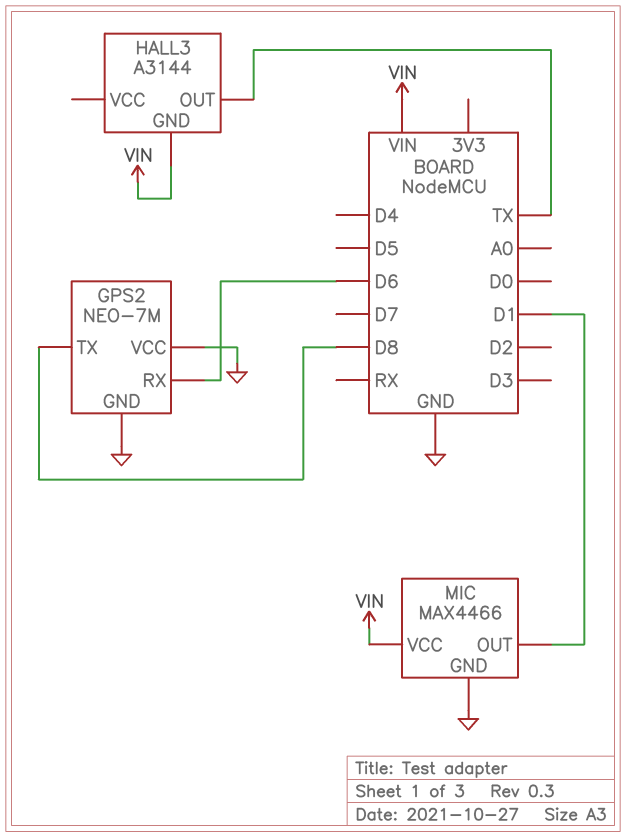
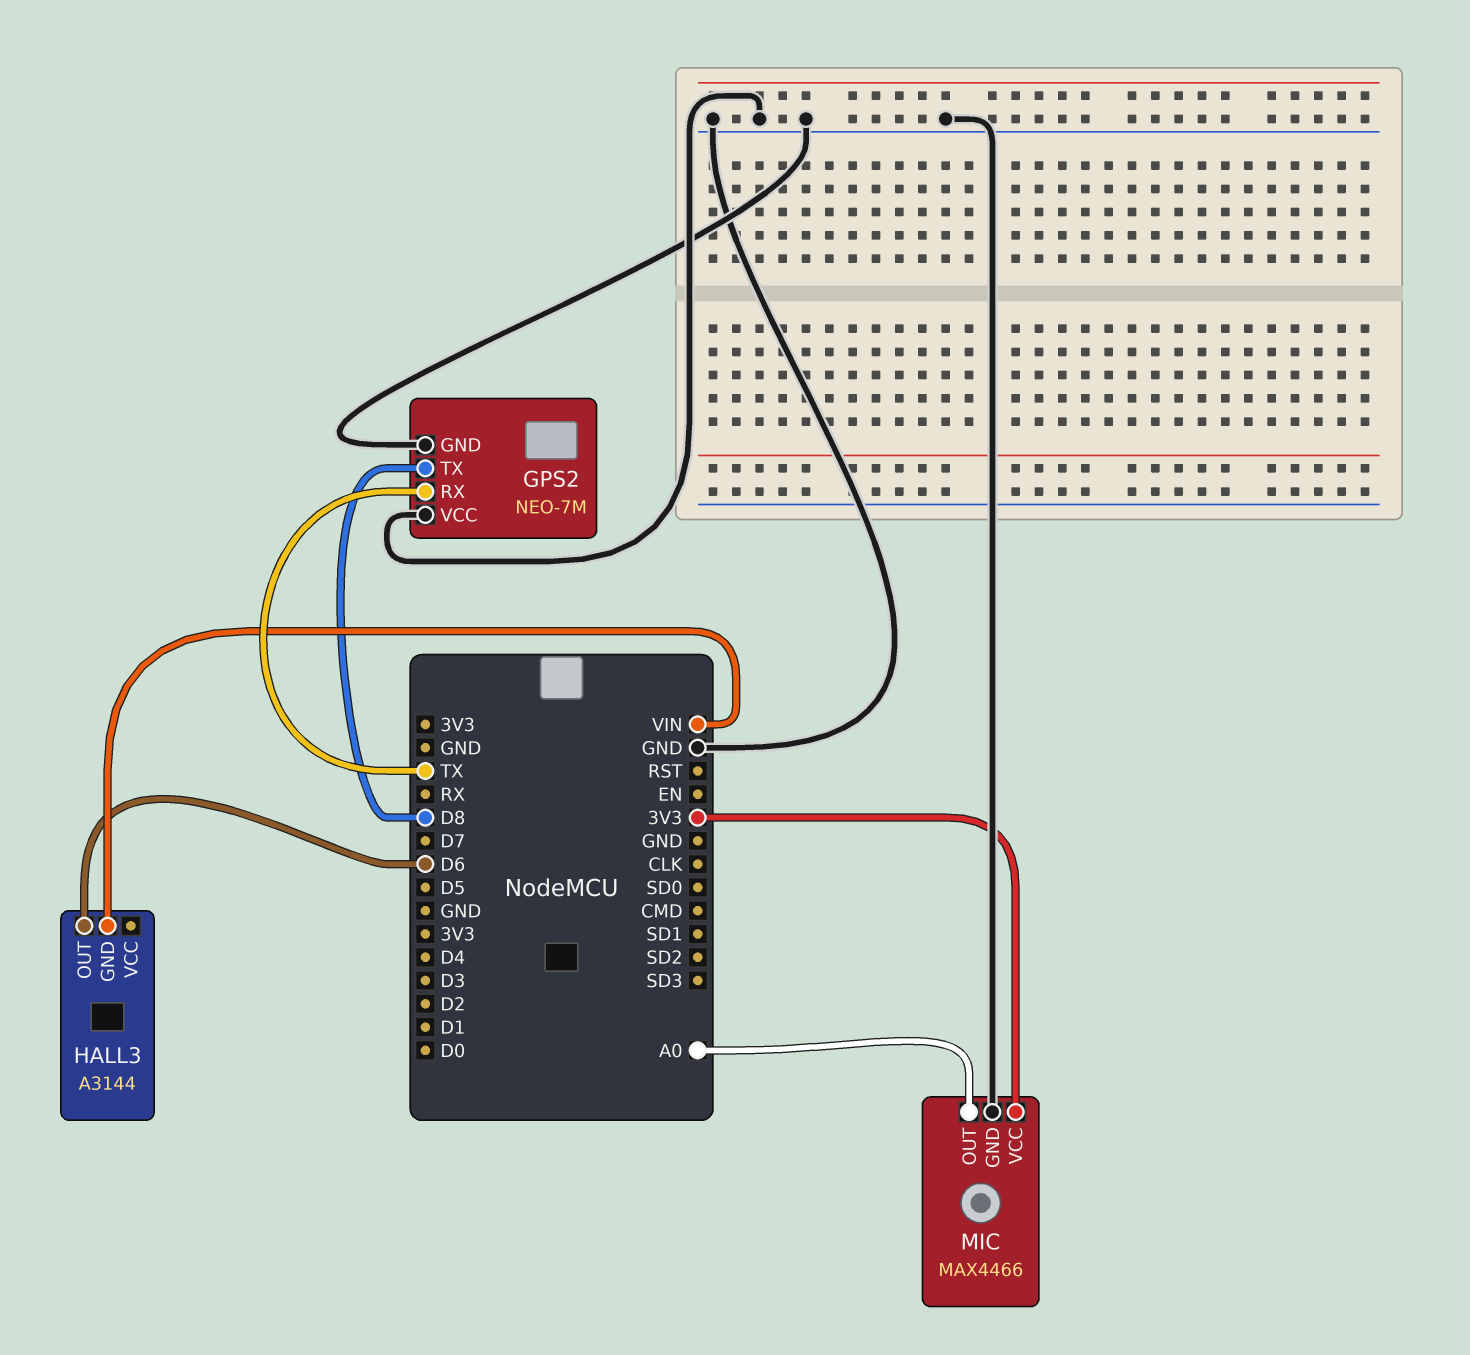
GPS2 pin RX: D6 -> TX
HALL3 pin OUT: TX -> D6
MIC pin OUT: D1 -> A0
MIC pin VCC: VIN -> 3V3

